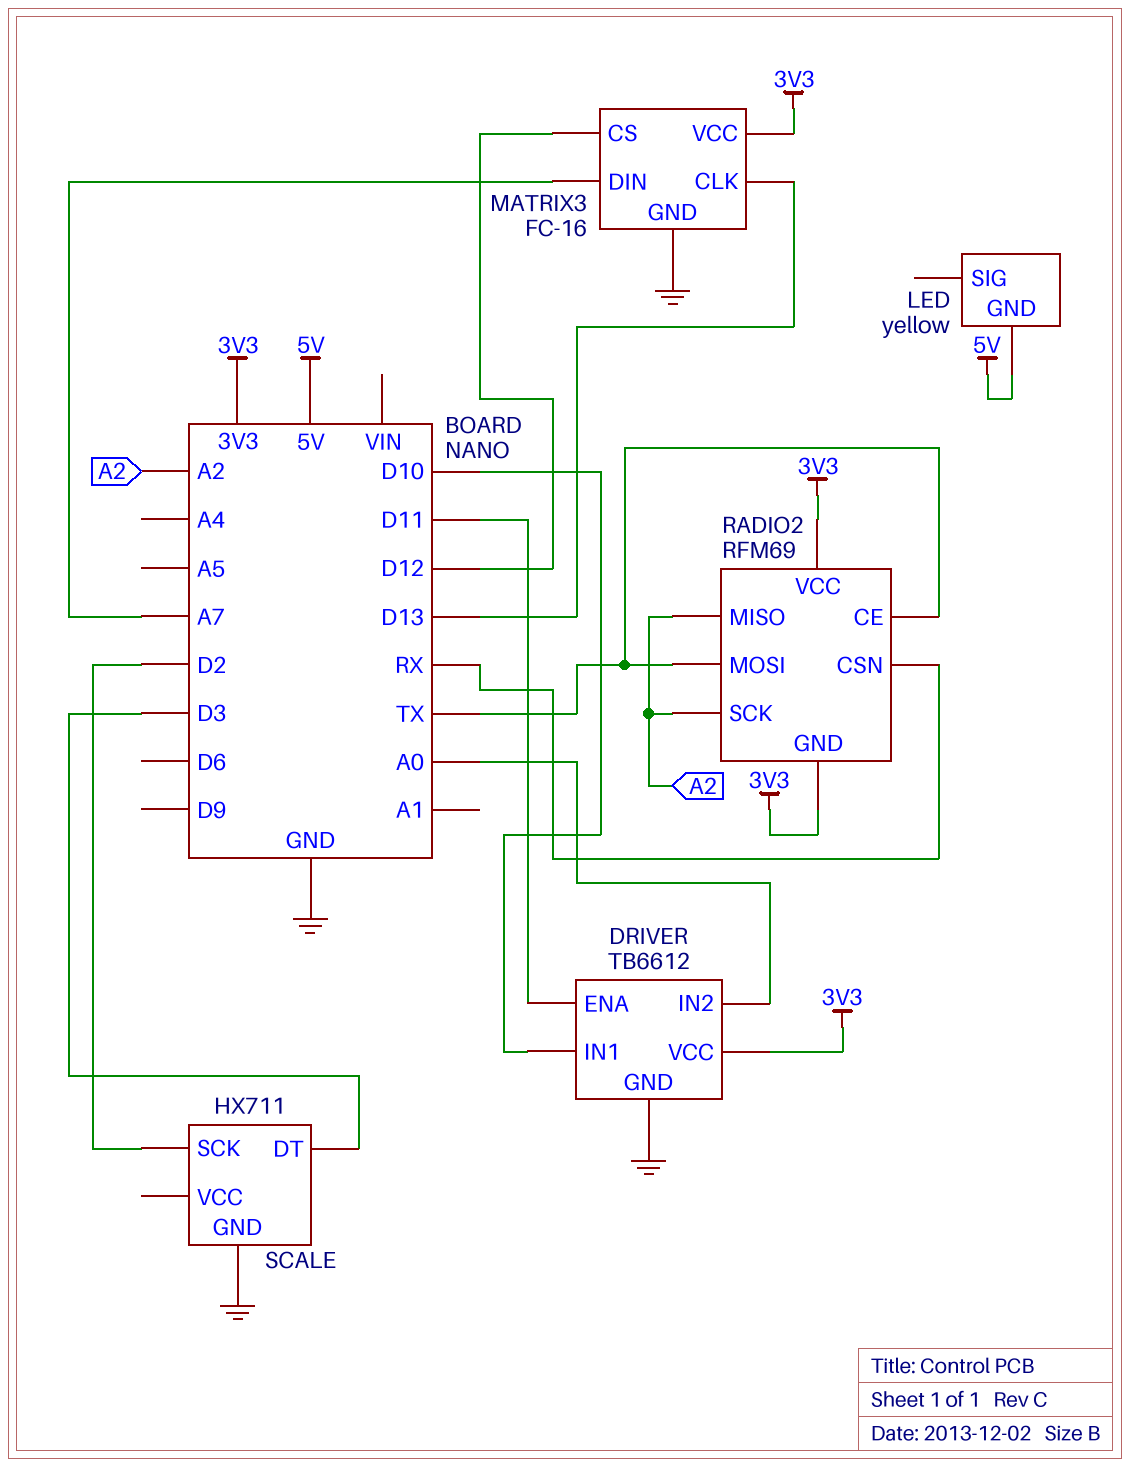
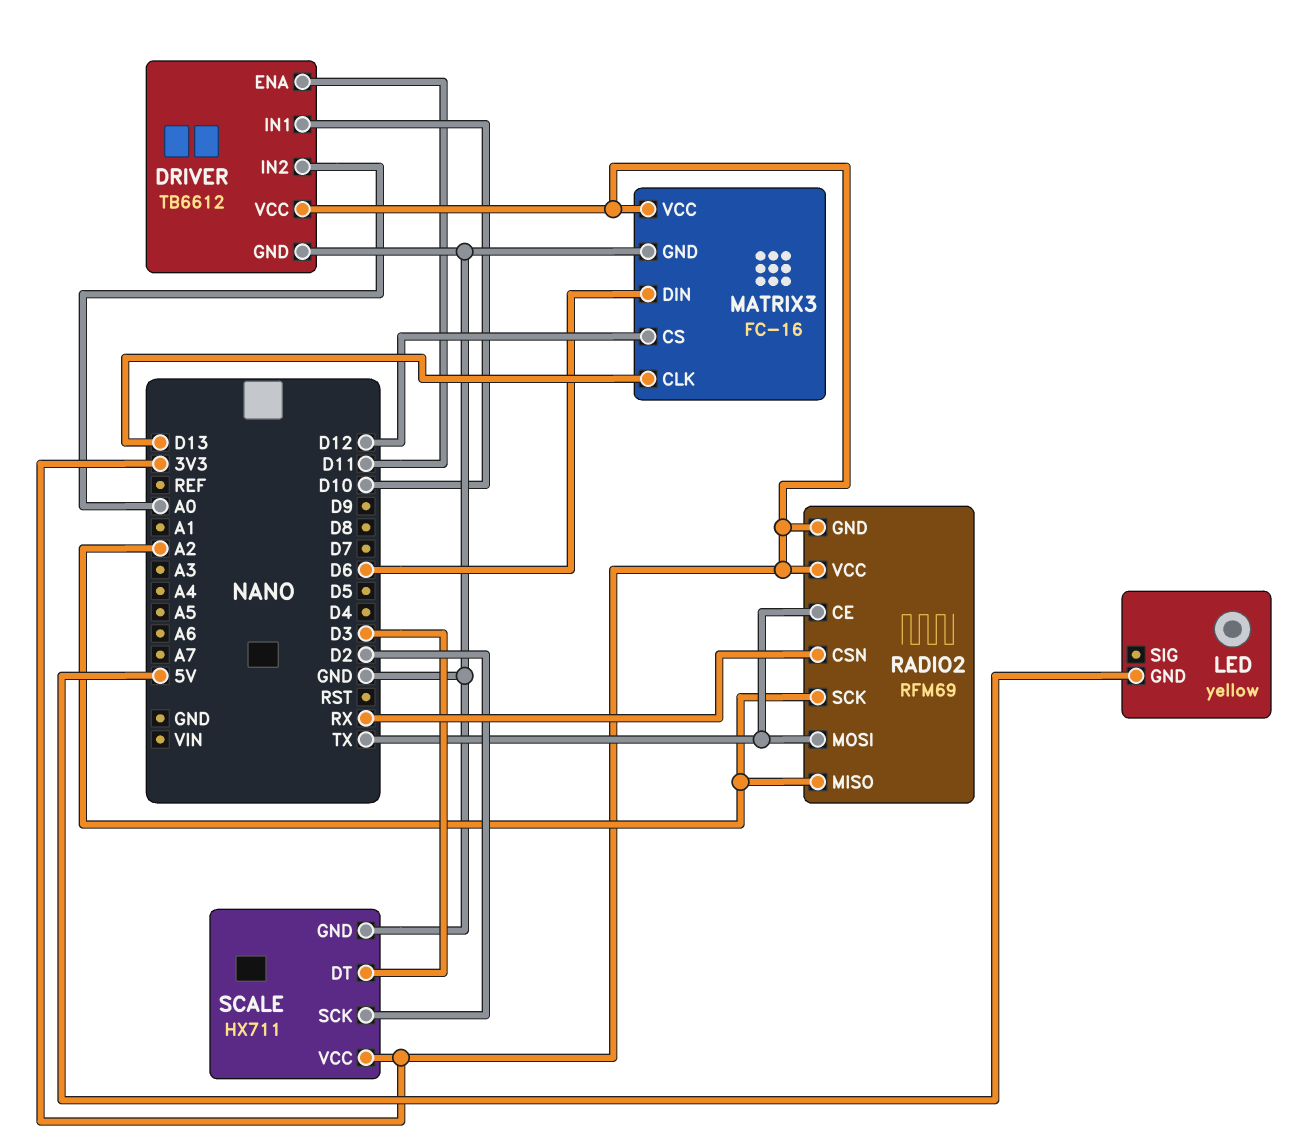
MATRIX3 pin DIN: A7 -> D6
SCALE pin VCC: none -> 3V3

